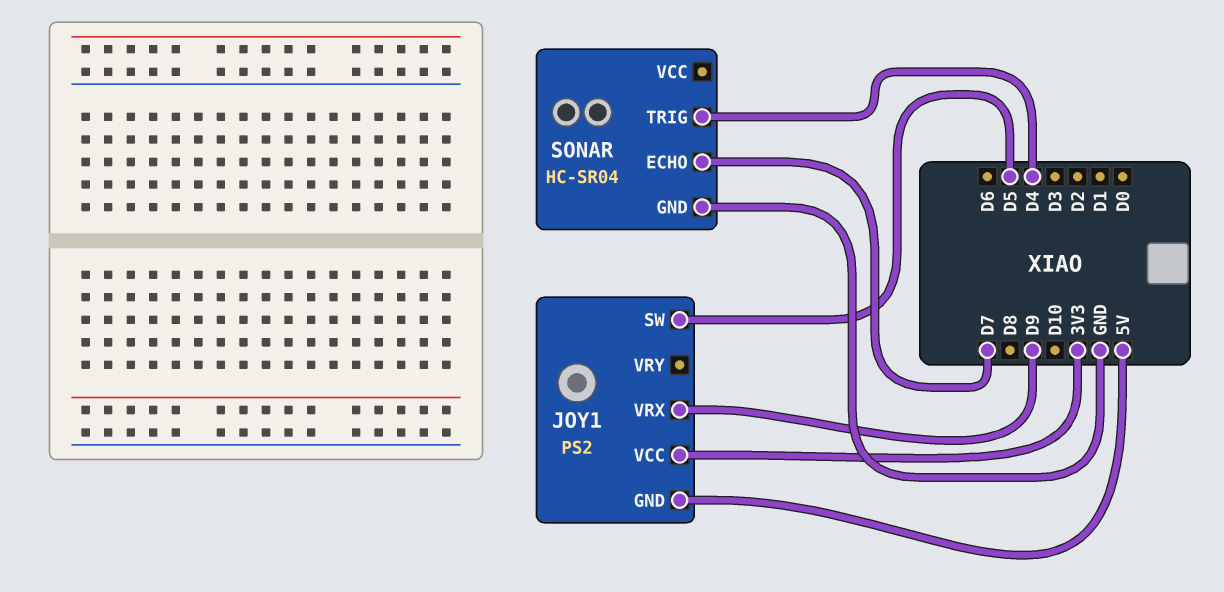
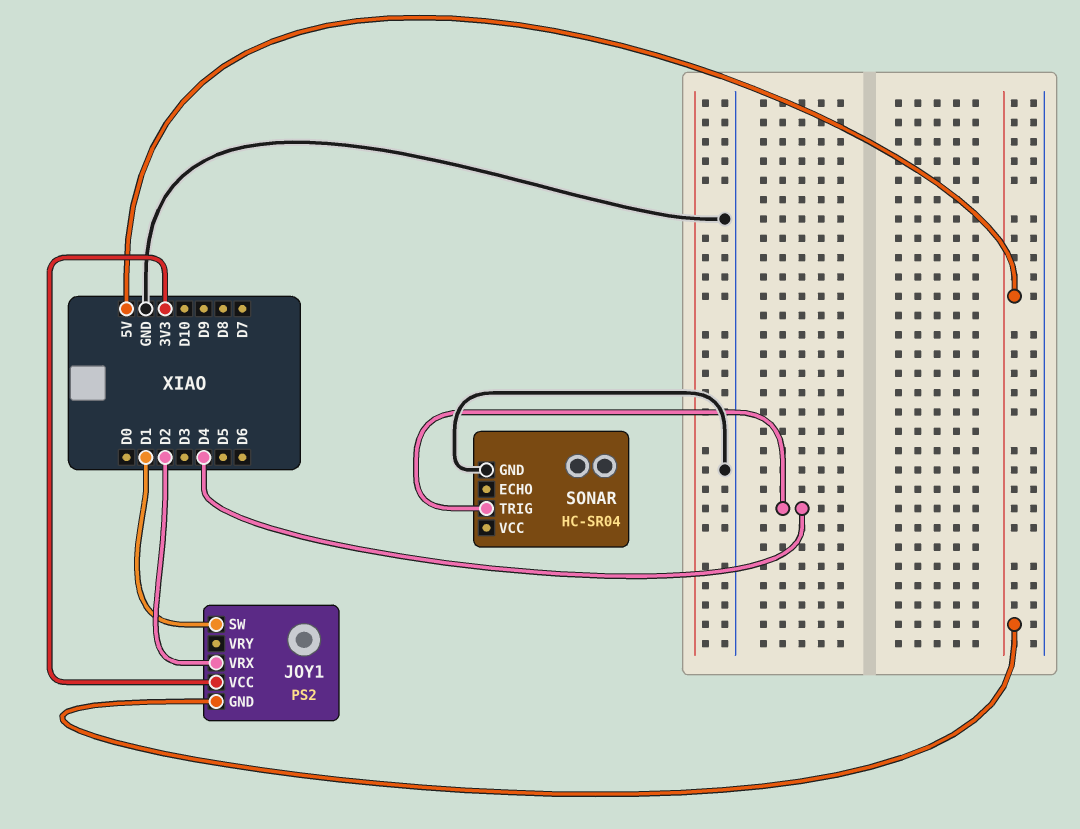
JOY1 pin SW: D5 -> D1
JOY1 pin VRX: D9 -> D2
SONAR pin ECHO: D7 -> none

